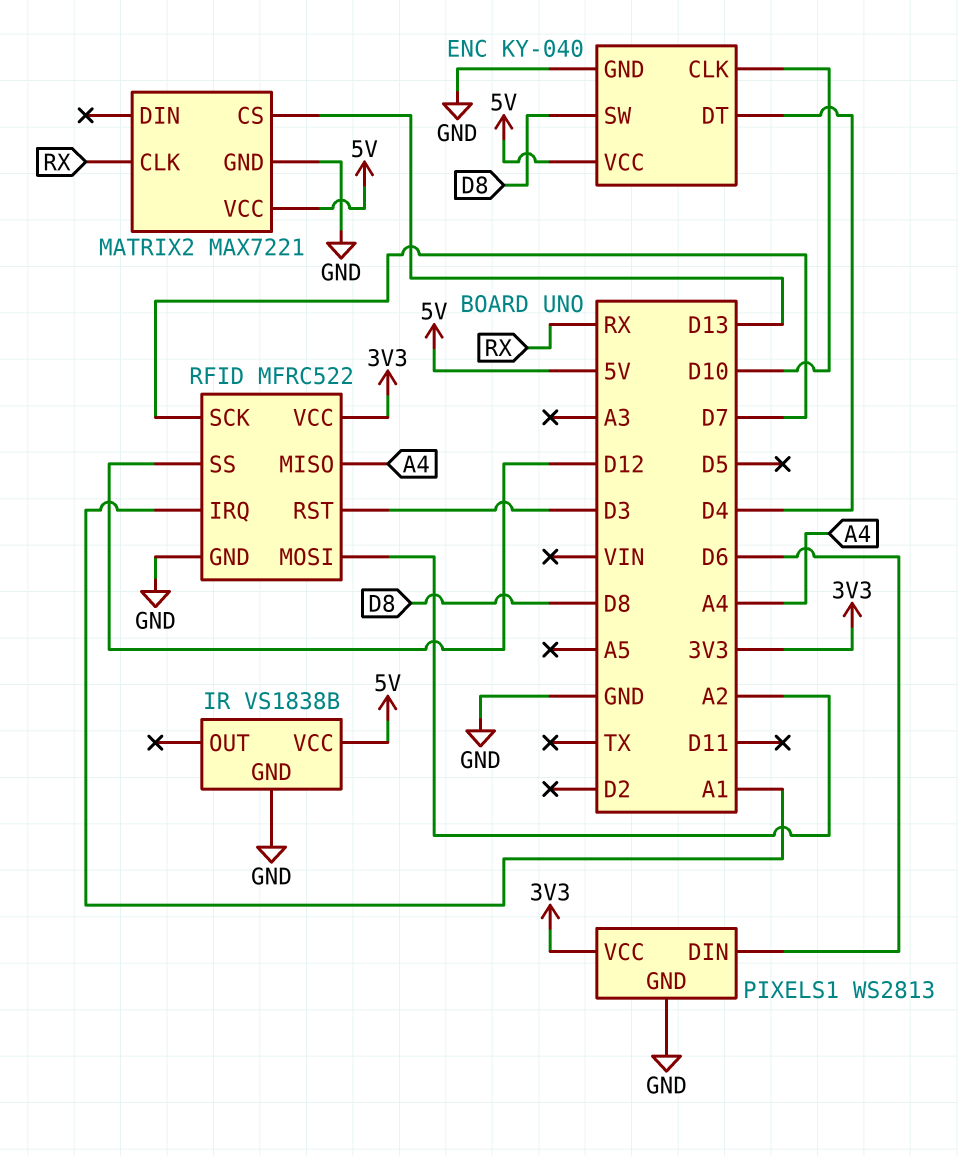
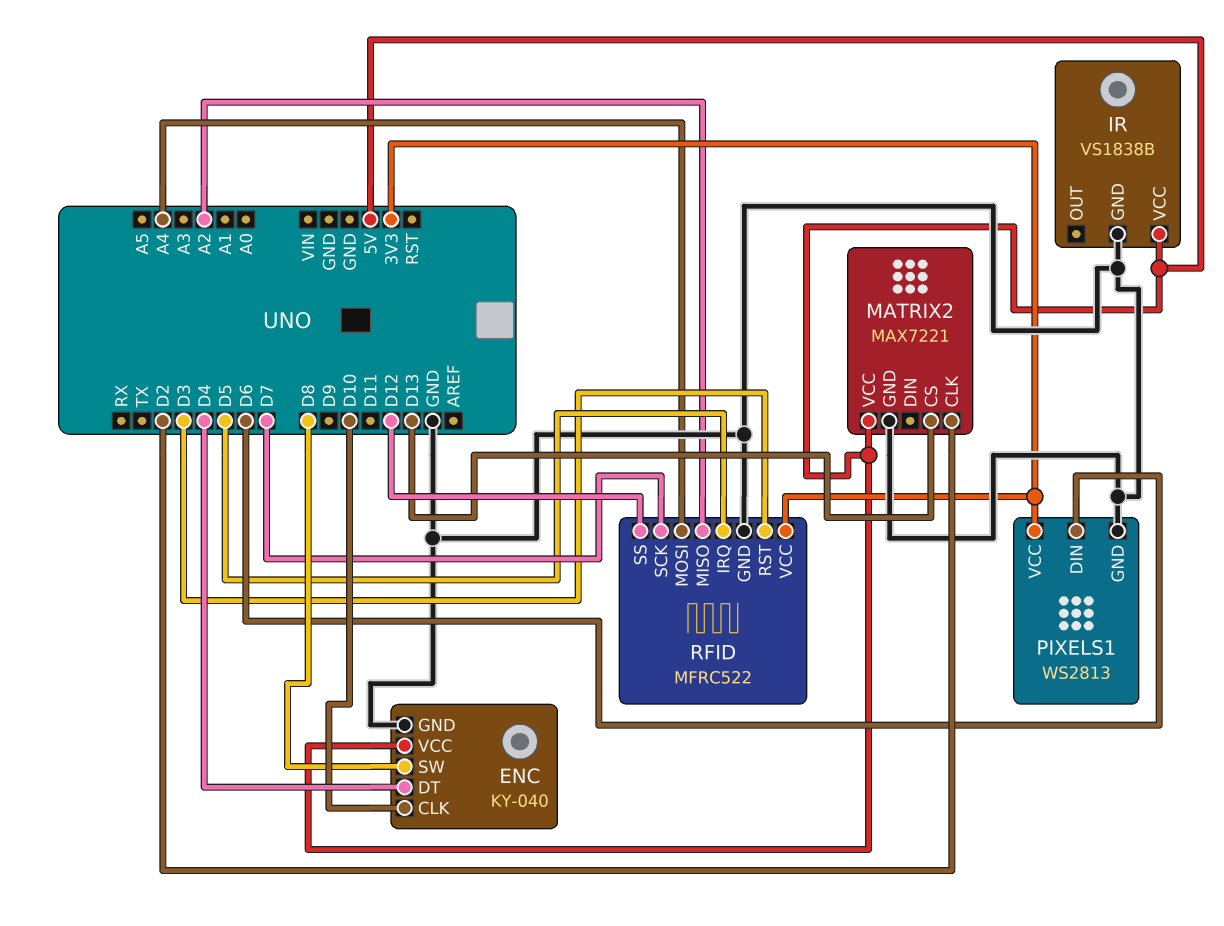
MATRIX2 pin CLK: RX -> D2
RFID pin IRQ: A1 -> D5
RFID pin MISO: A4 -> A2
RFID pin MOSI: A2 -> A4

